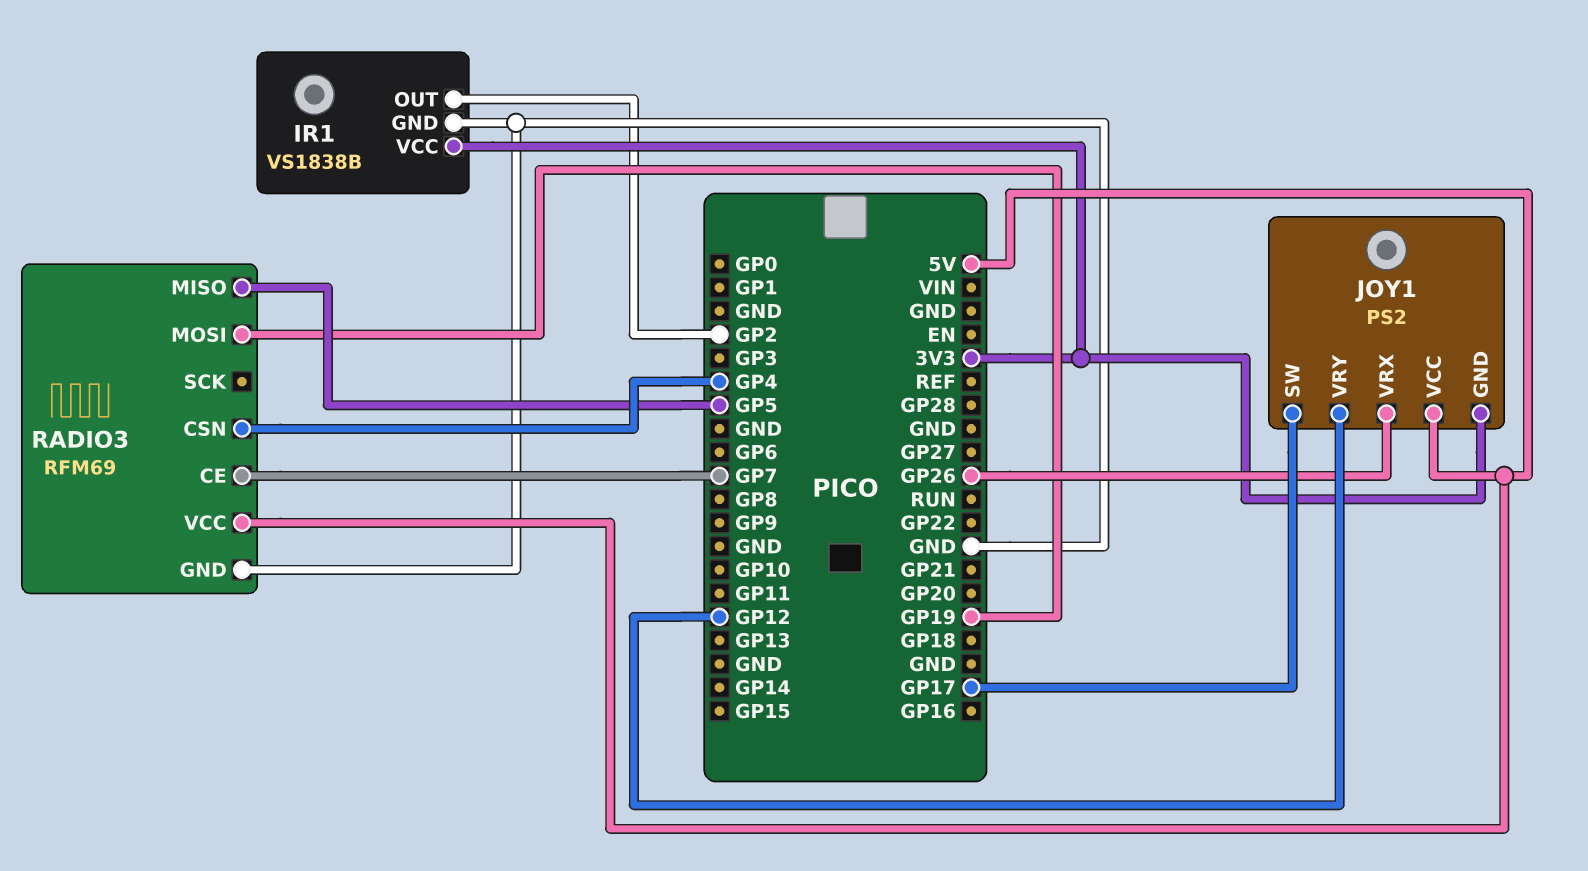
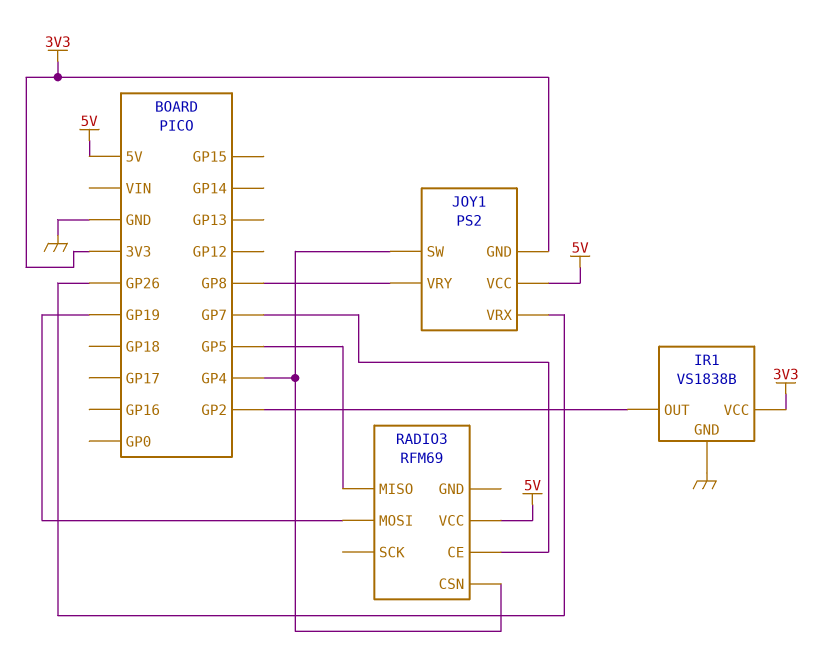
JOY1 pin SW: GP17 -> GP4
JOY1 pin VRY: GP12 -> GP8
RADIO3 pin GND: GND -> none

